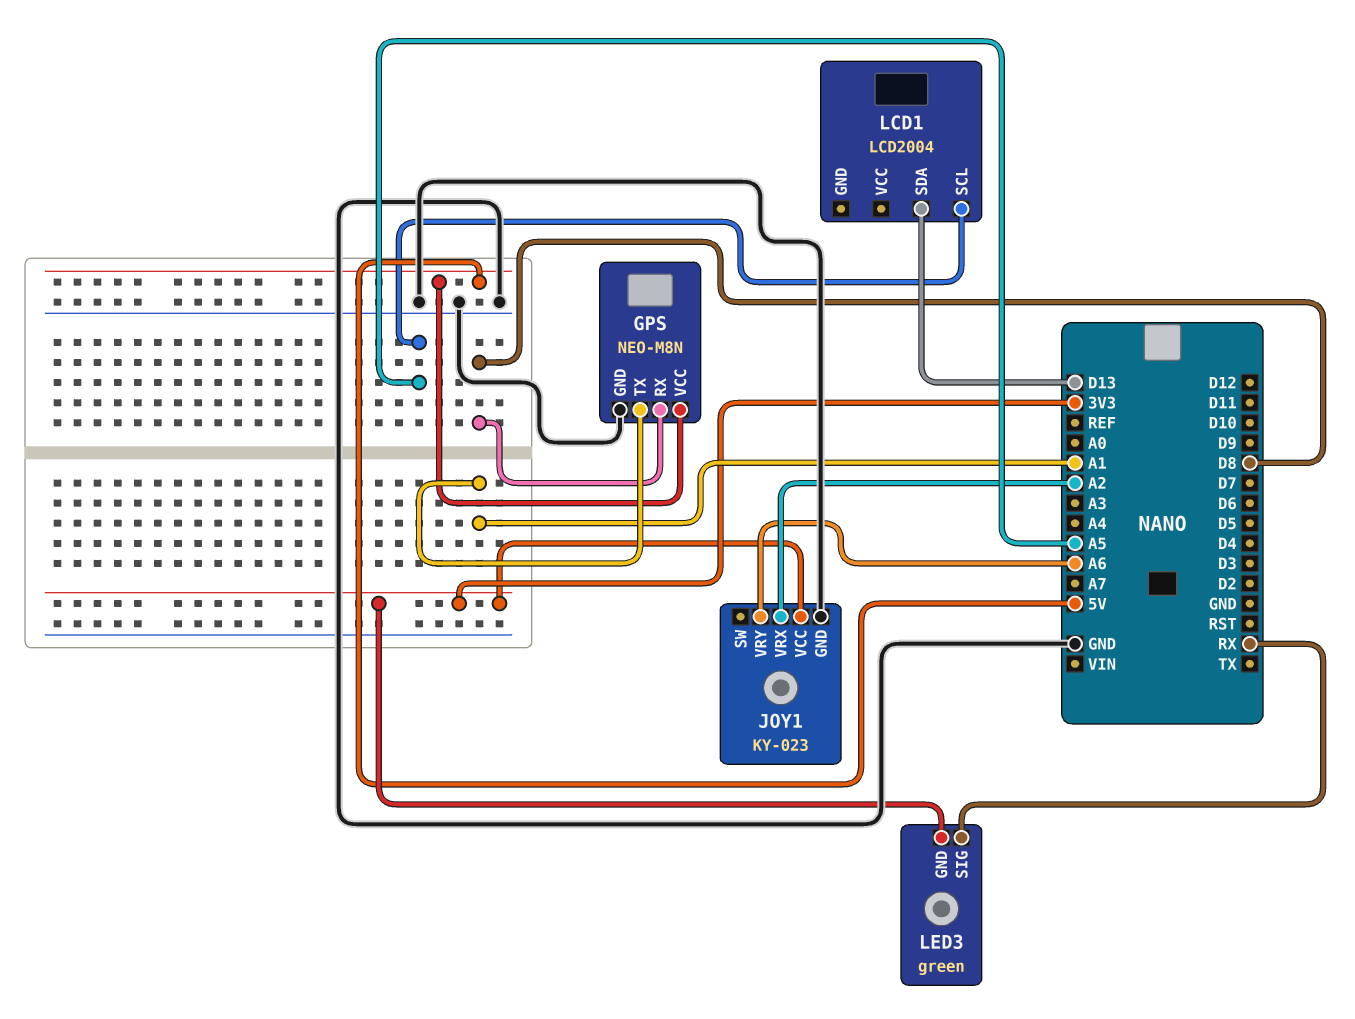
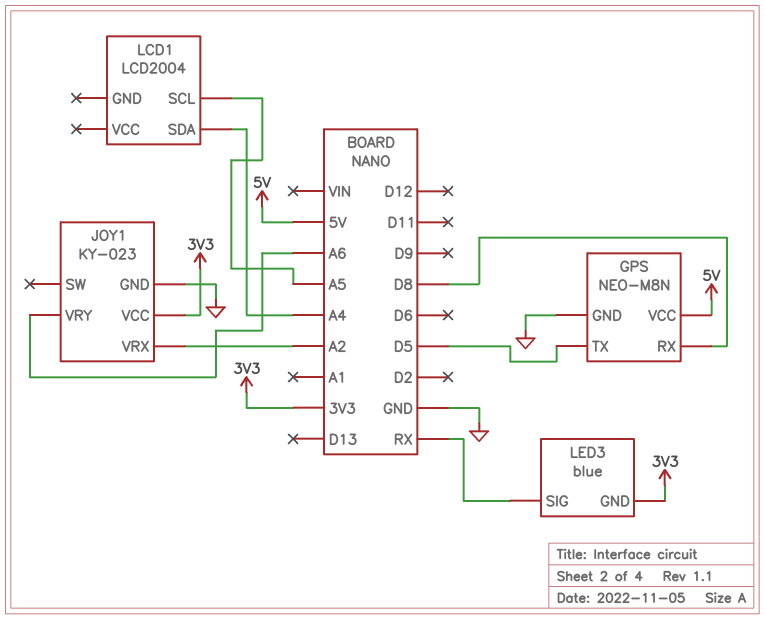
GPS pin TX: A1 -> D5
LCD1 pin SDA: D13 -> A4
LED3: green -> blue

